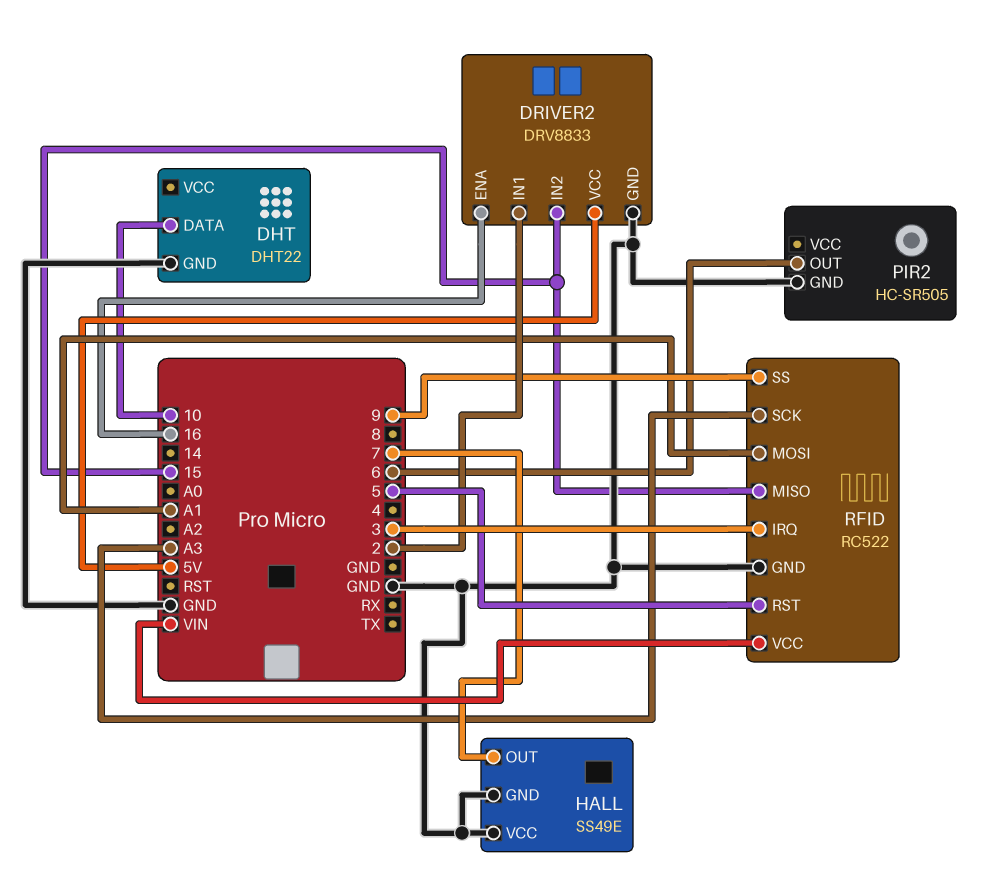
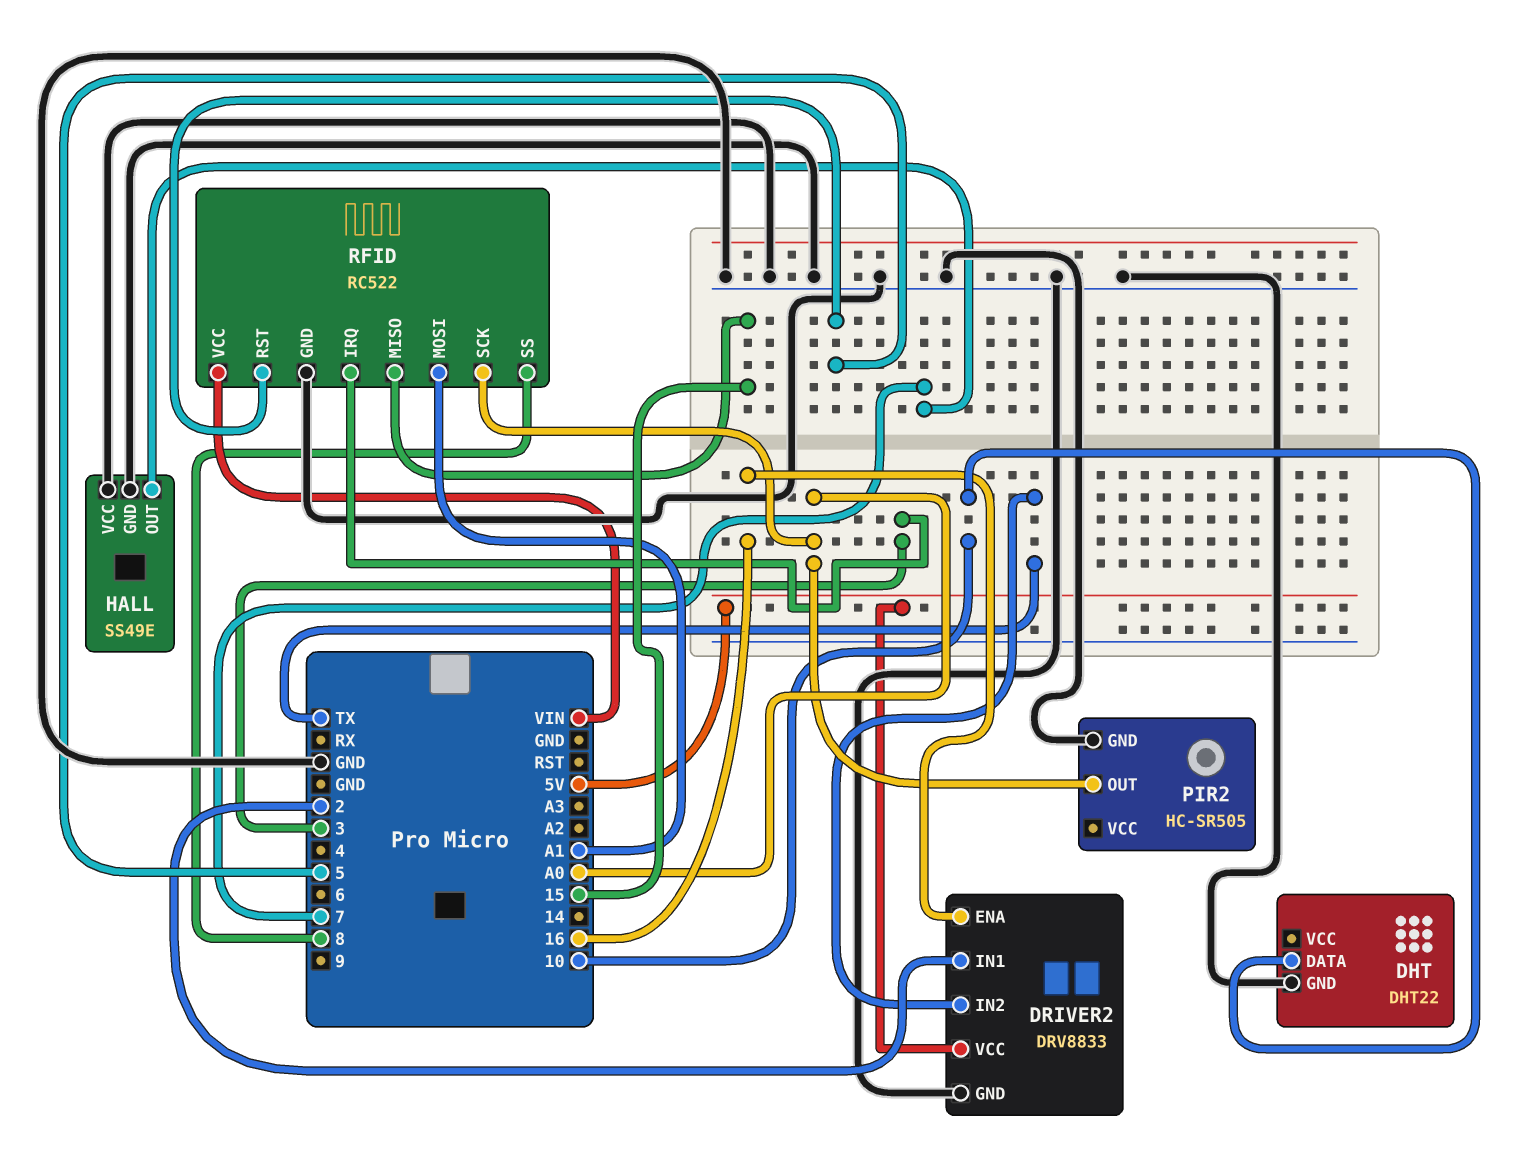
DRIVER2 pin IN2: 15 -> TX
PIR2 pin OUT: 6 -> A0
RFID pin SCK: A3 -> A0
RFID pin SS: 9 -> 8

